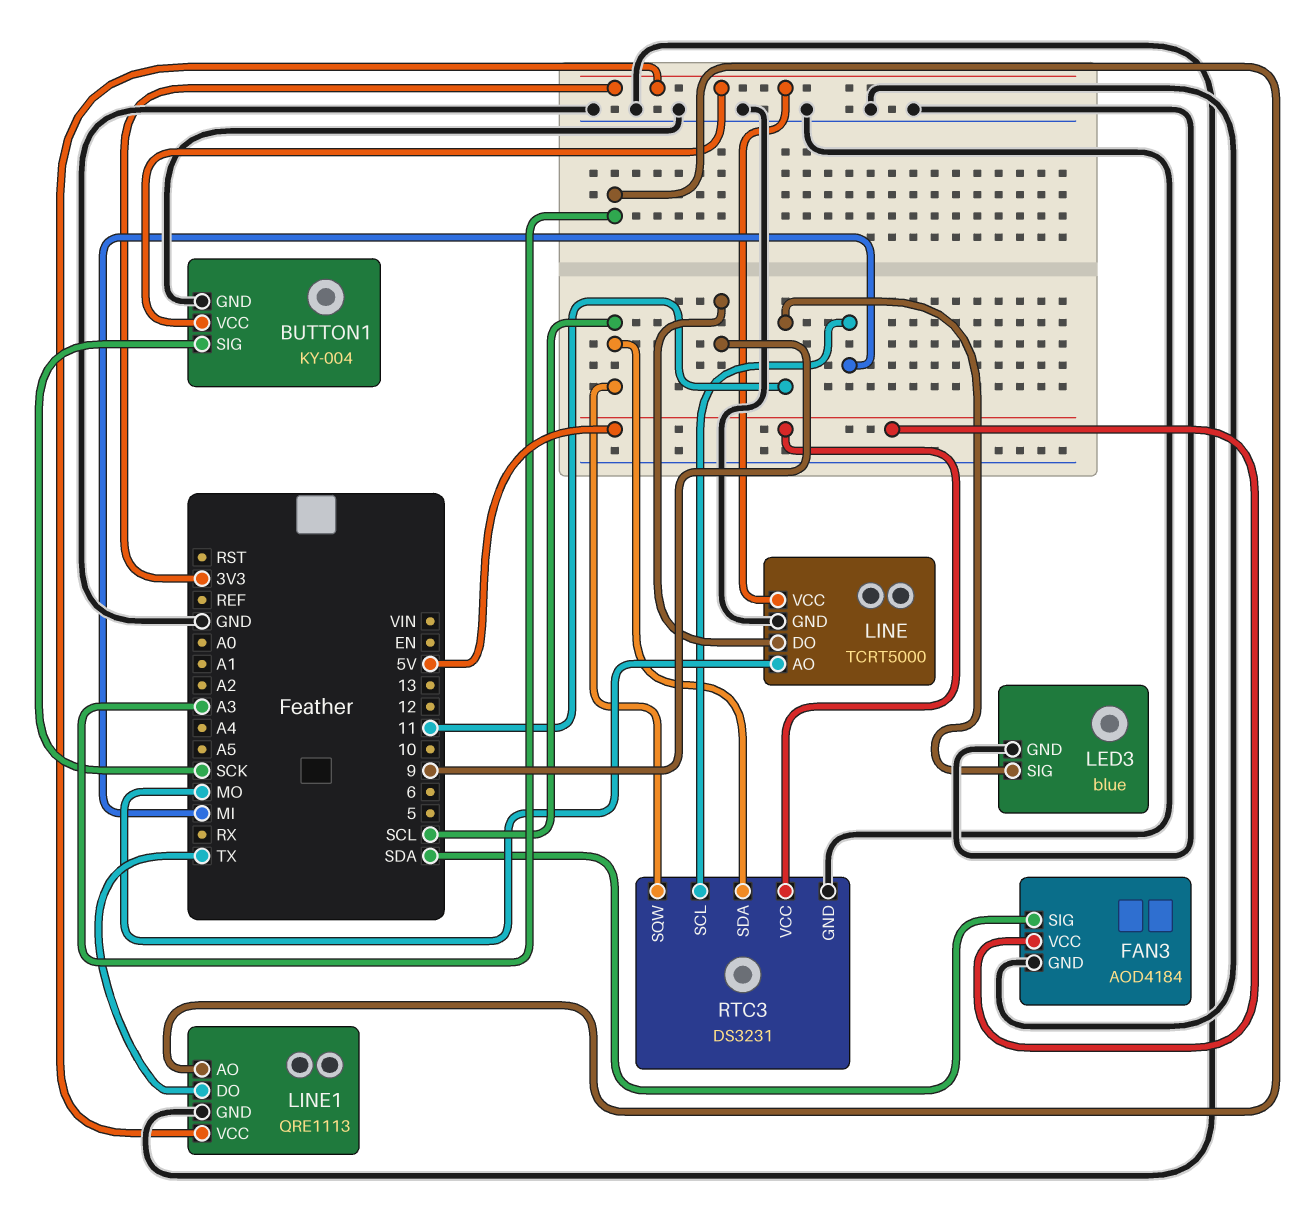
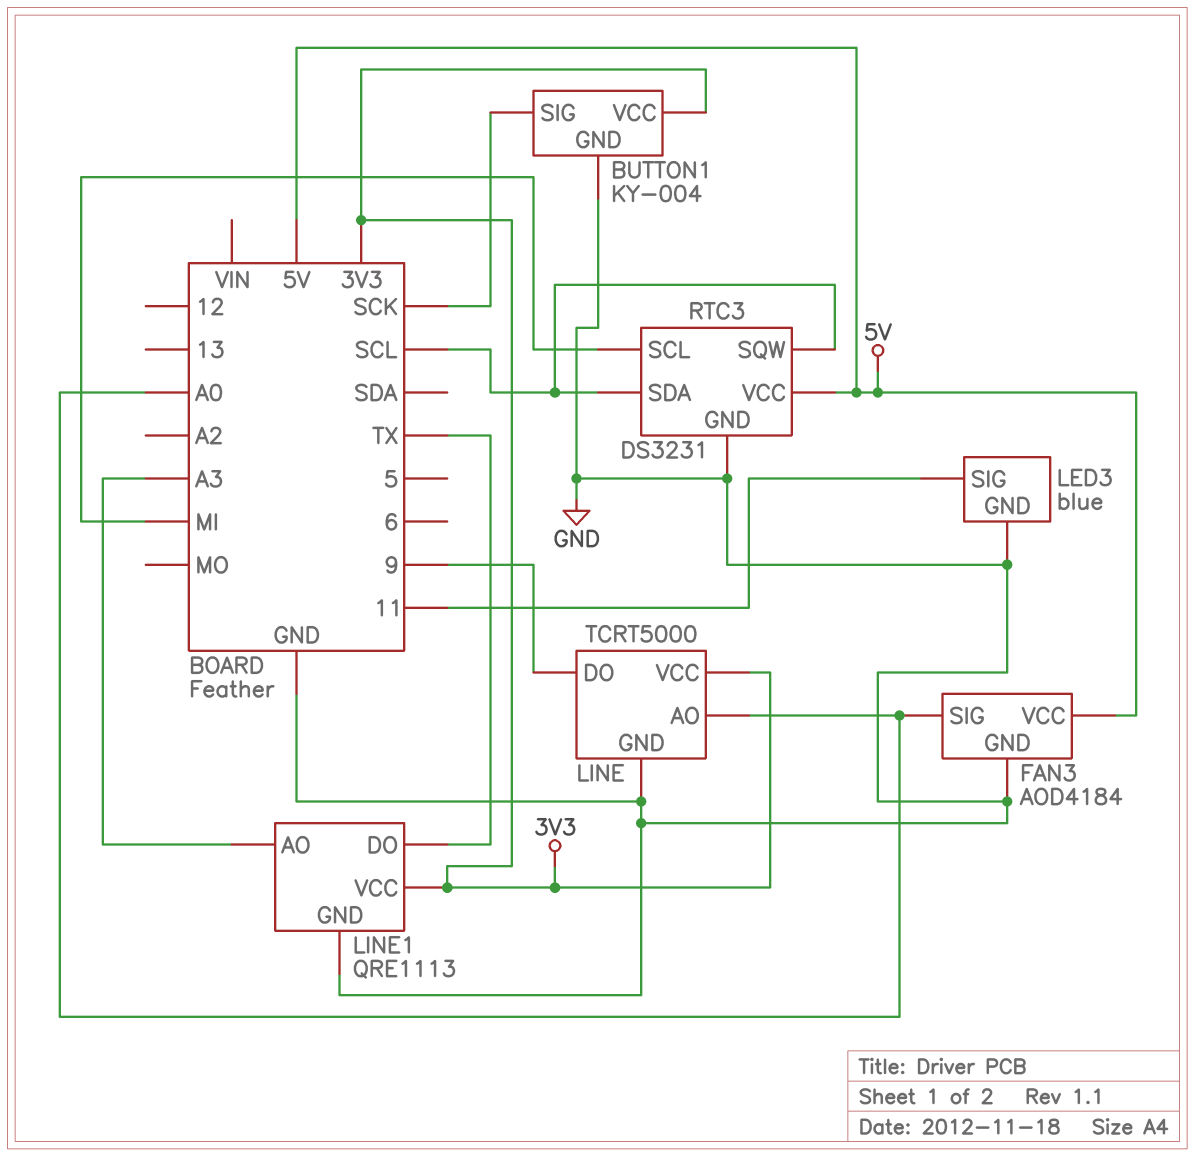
FAN3 pin SIG: SDA -> A0
LINE pin AO: MO -> A0

